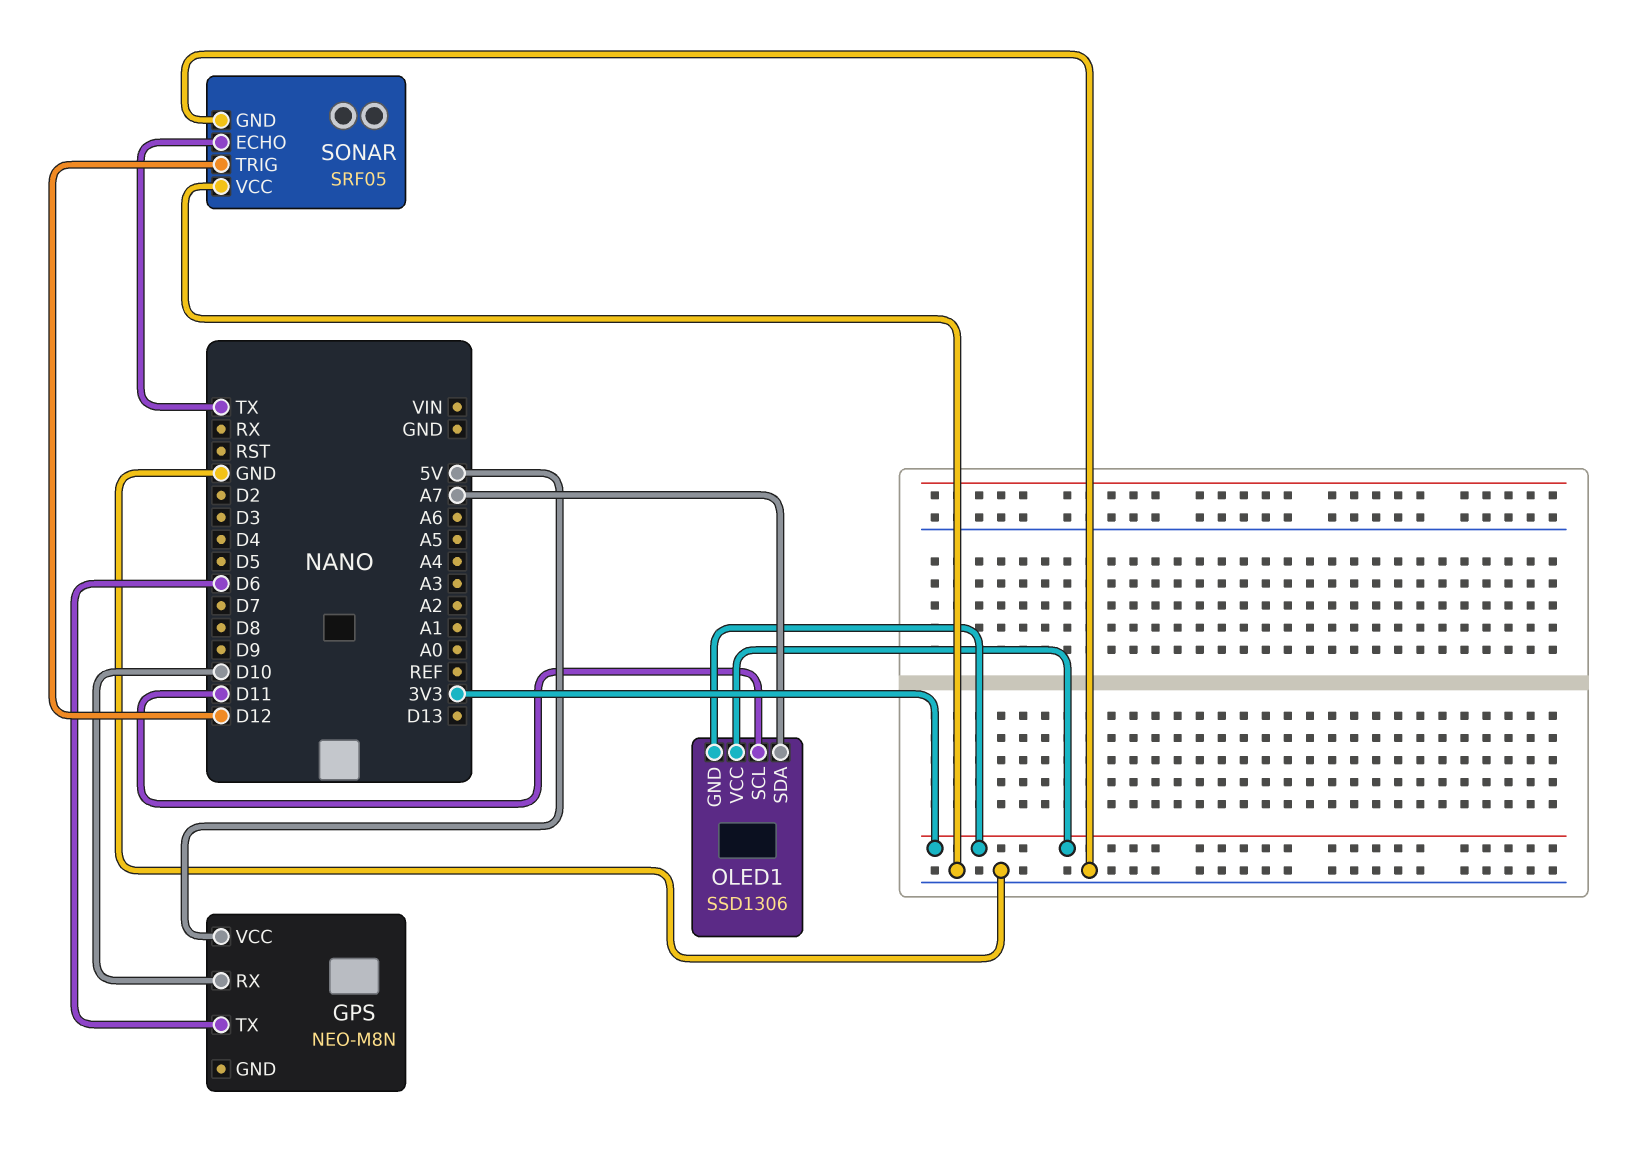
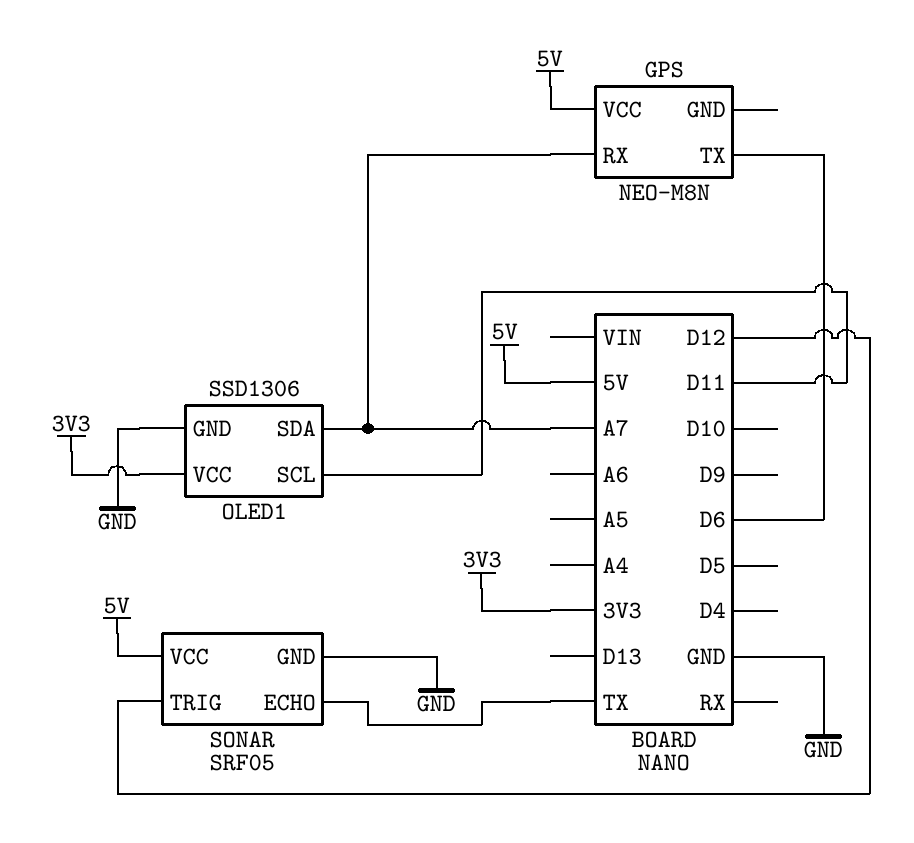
GPS pin RX: D10 -> A7
OLED1 pin GND: 3V3 -> GND
SONAR pin VCC: GND -> 5V

